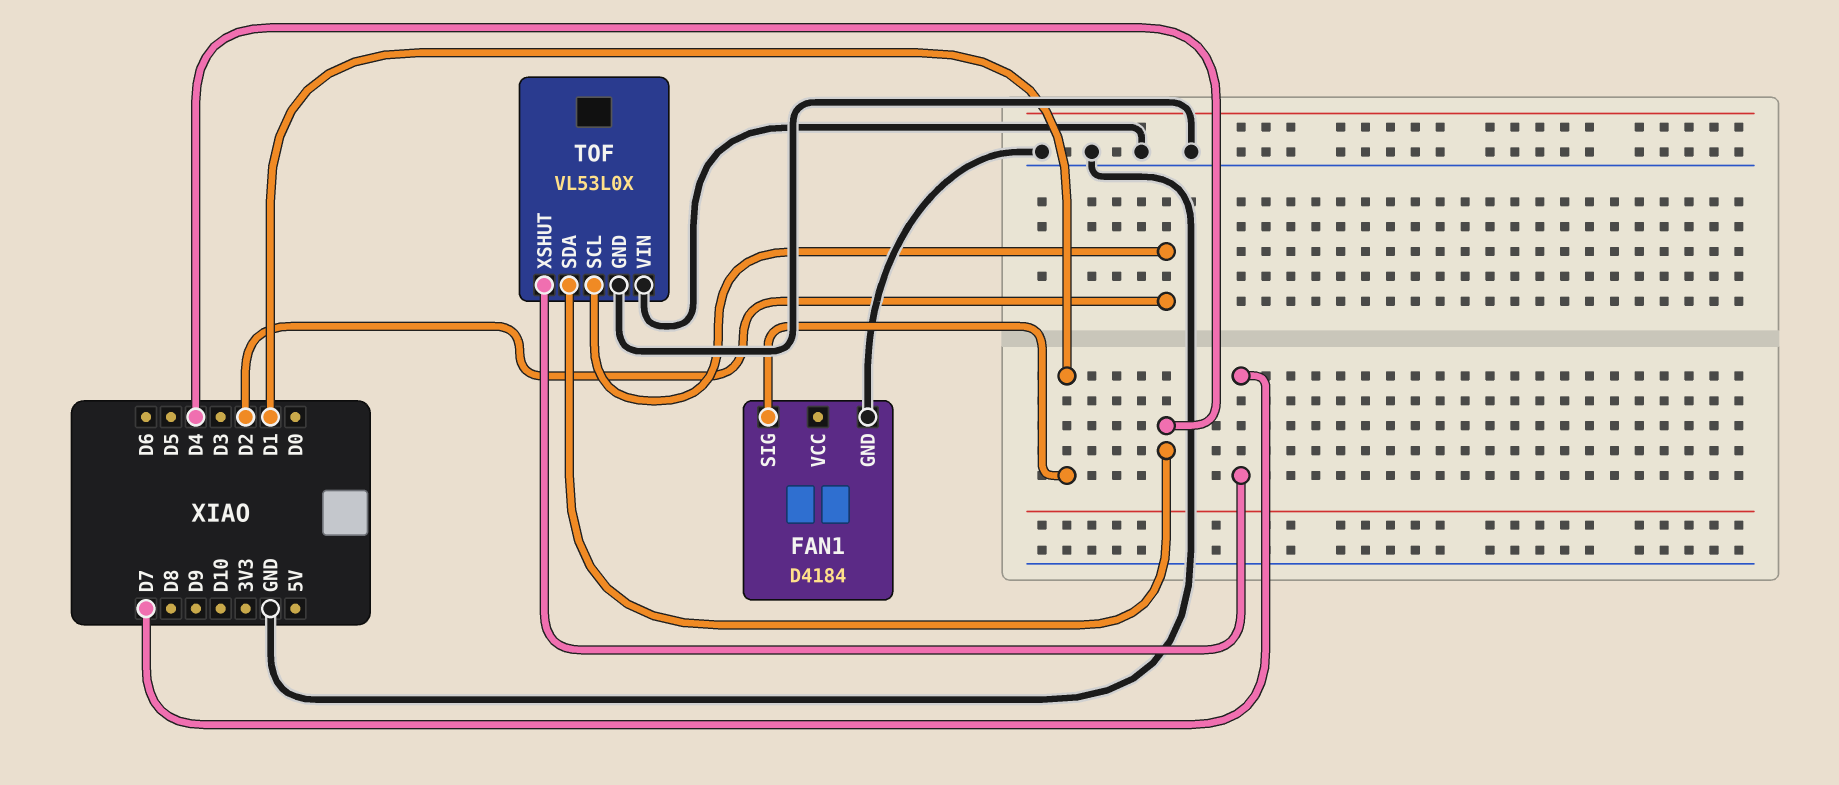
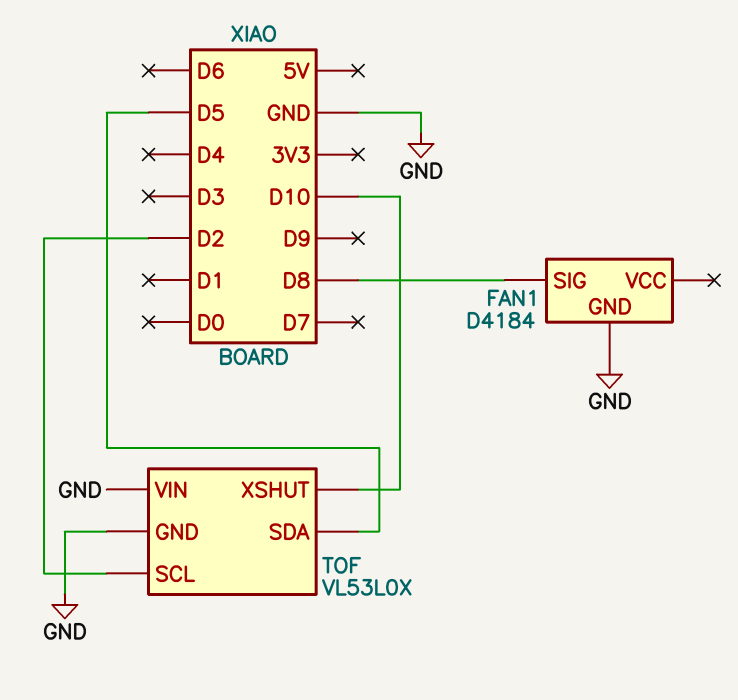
FAN1 pin SIG: D1 -> D8
TOF pin SDA: D4 -> D5
TOF pin XSHUT: D7 -> D10

